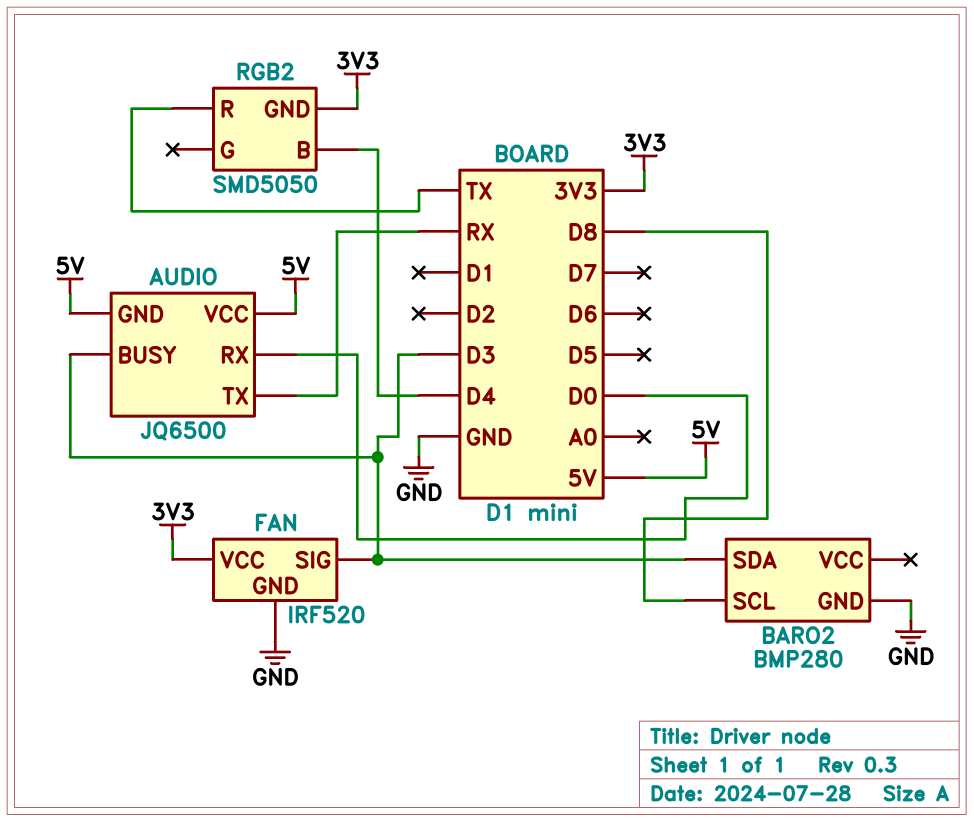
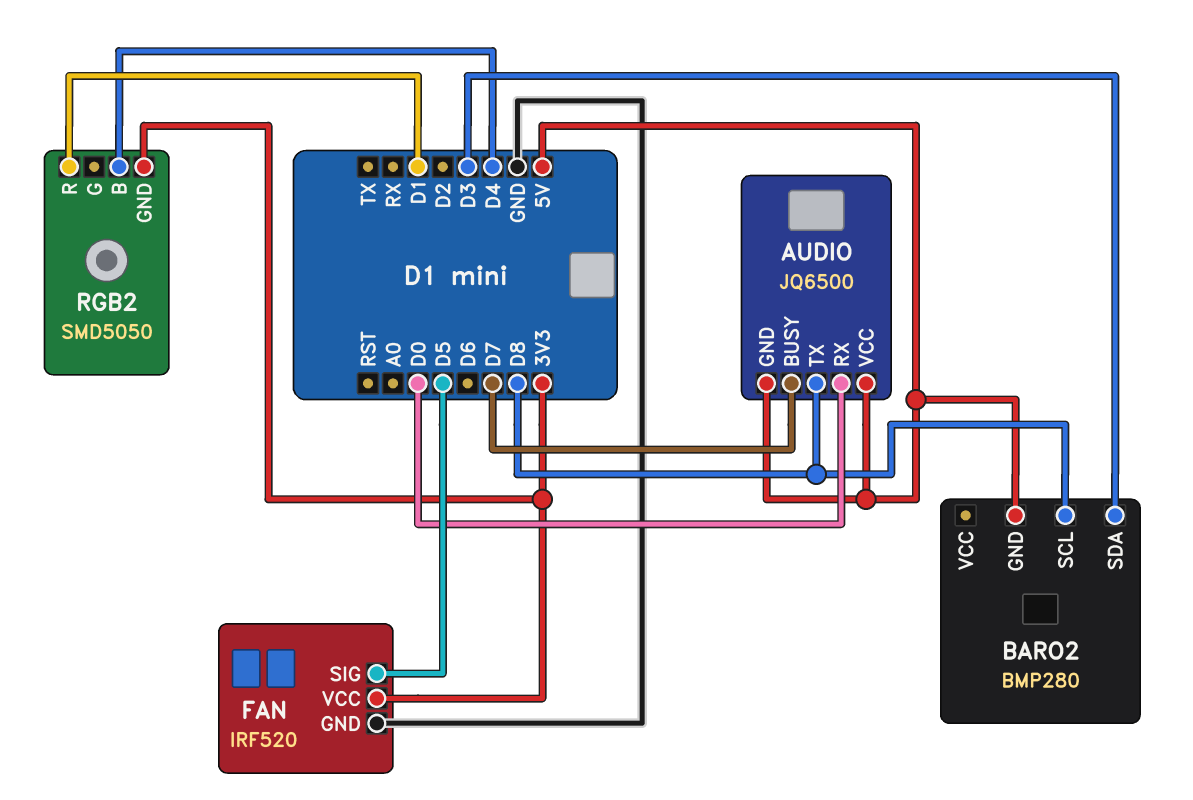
AUDIO pin BUSY: D3 -> D7
AUDIO pin TX: RX -> D8
BARO2 pin GND: GND -> 5V
FAN pin SIG: D3 -> D5
RGB2 pin R: TX -> D1

